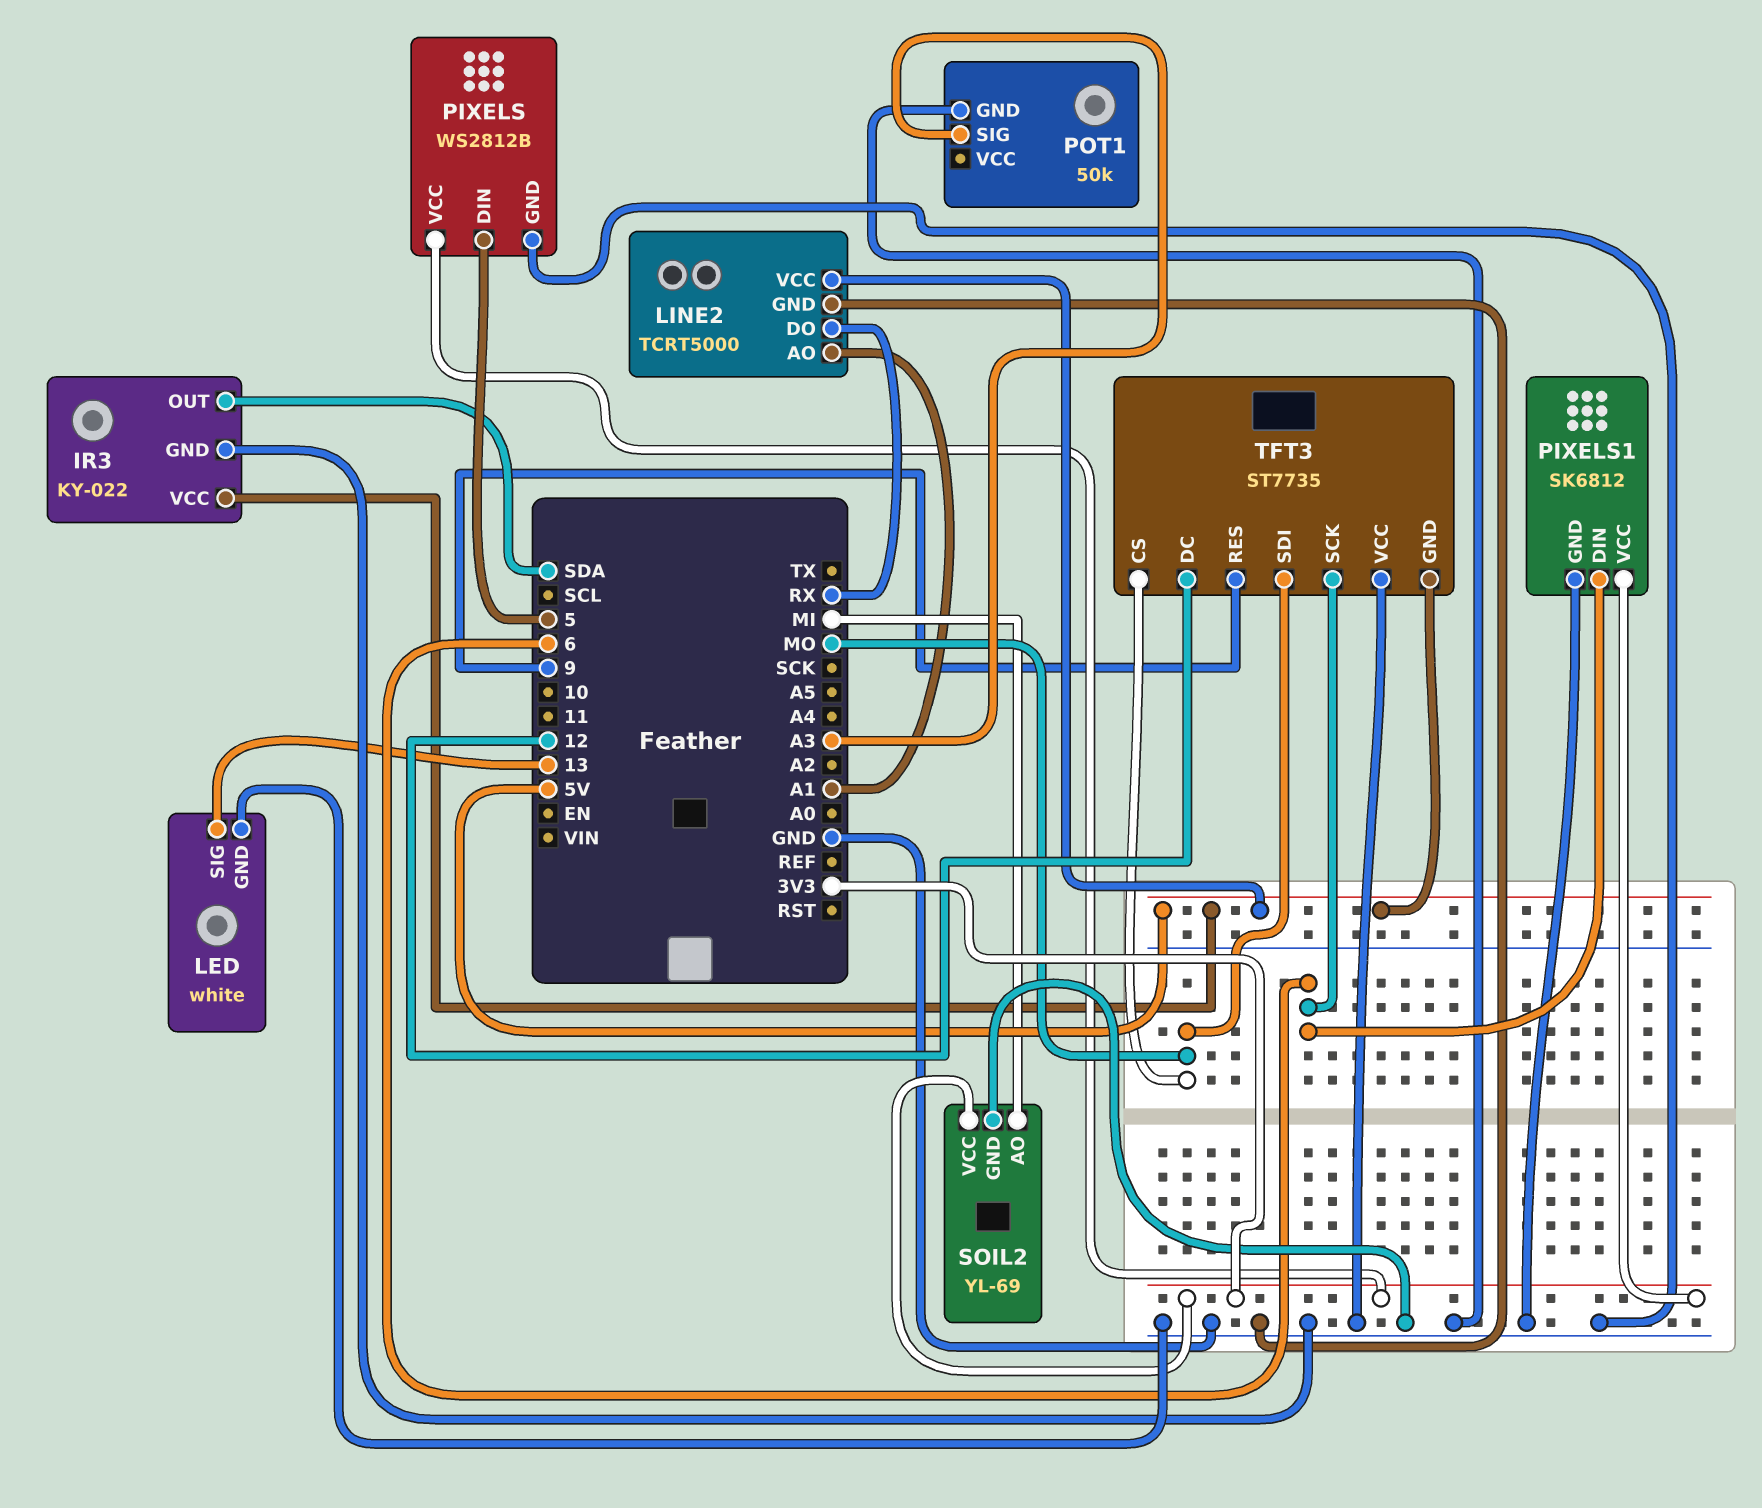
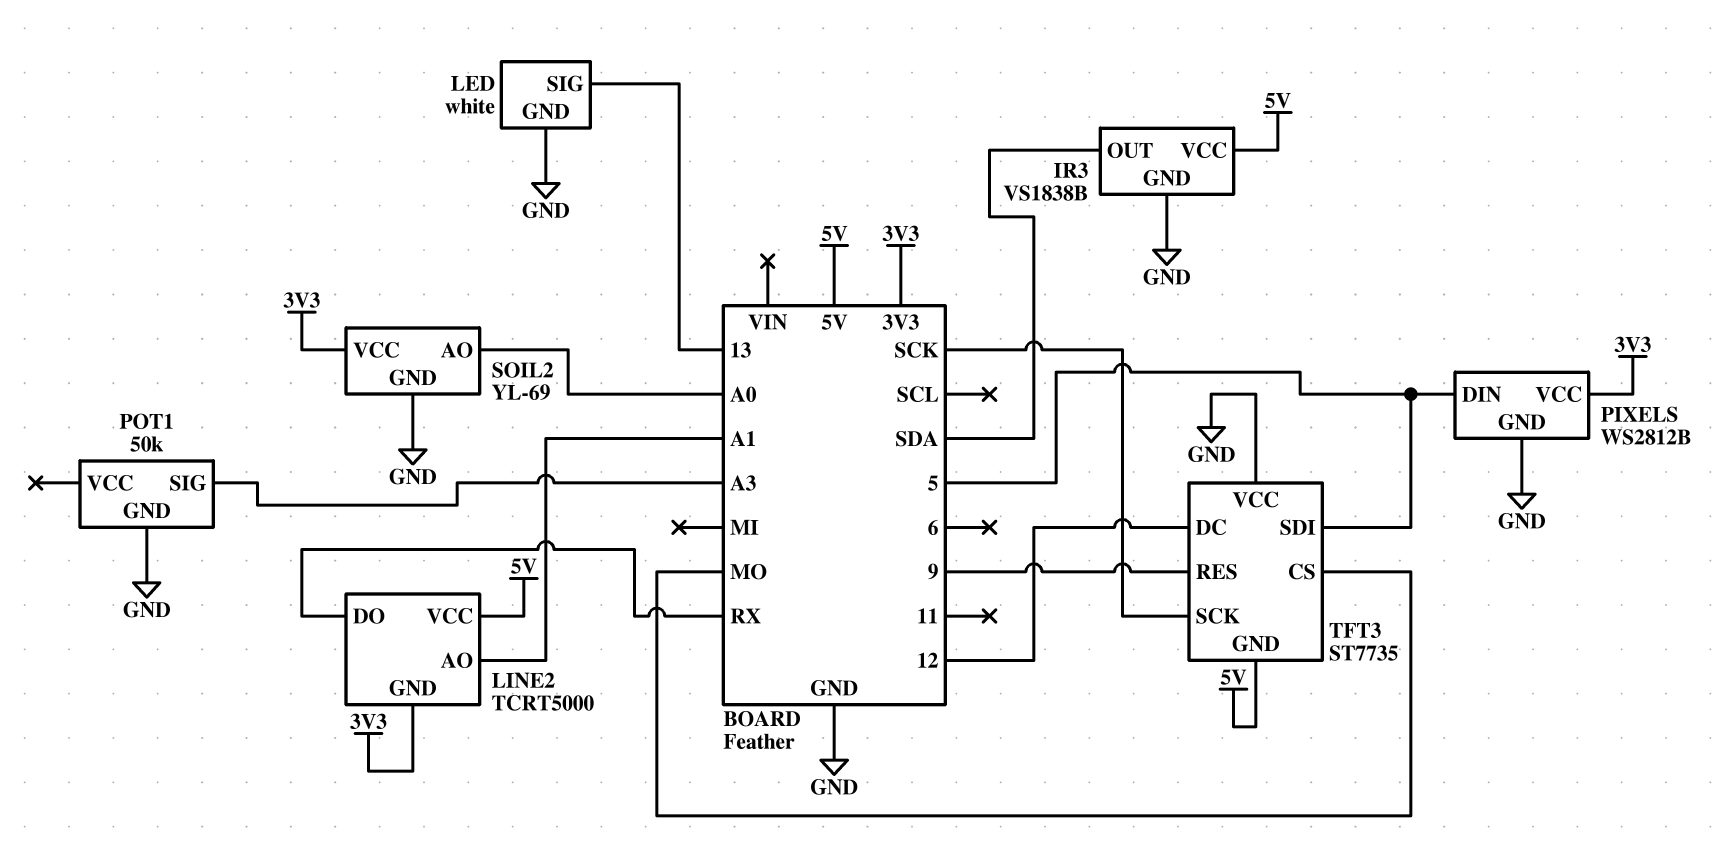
IR3: KY-022 -> VS1838B
LINE2 pin GND: GND -> 3V3
PIXELS1: SK6812 -> none
PIXELS1 pin DIN: 6 -> none
PIXELS1 pin GND: GND -> none
PIXELS1 pin VCC: 3V3 -> none
SOIL2 pin AO: MI -> A0
TFT3 pin SCK: 6 -> SCK
TFT3 pin SDI: MO -> 5

